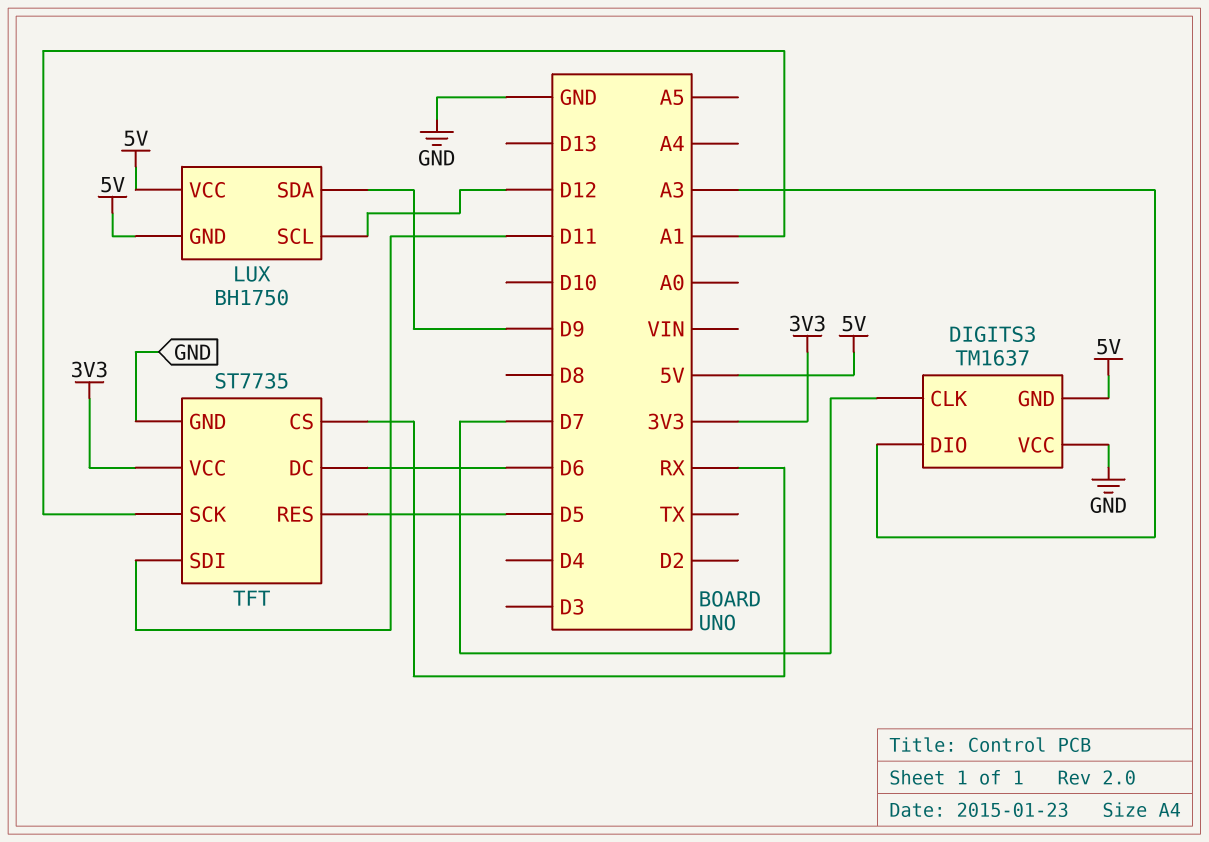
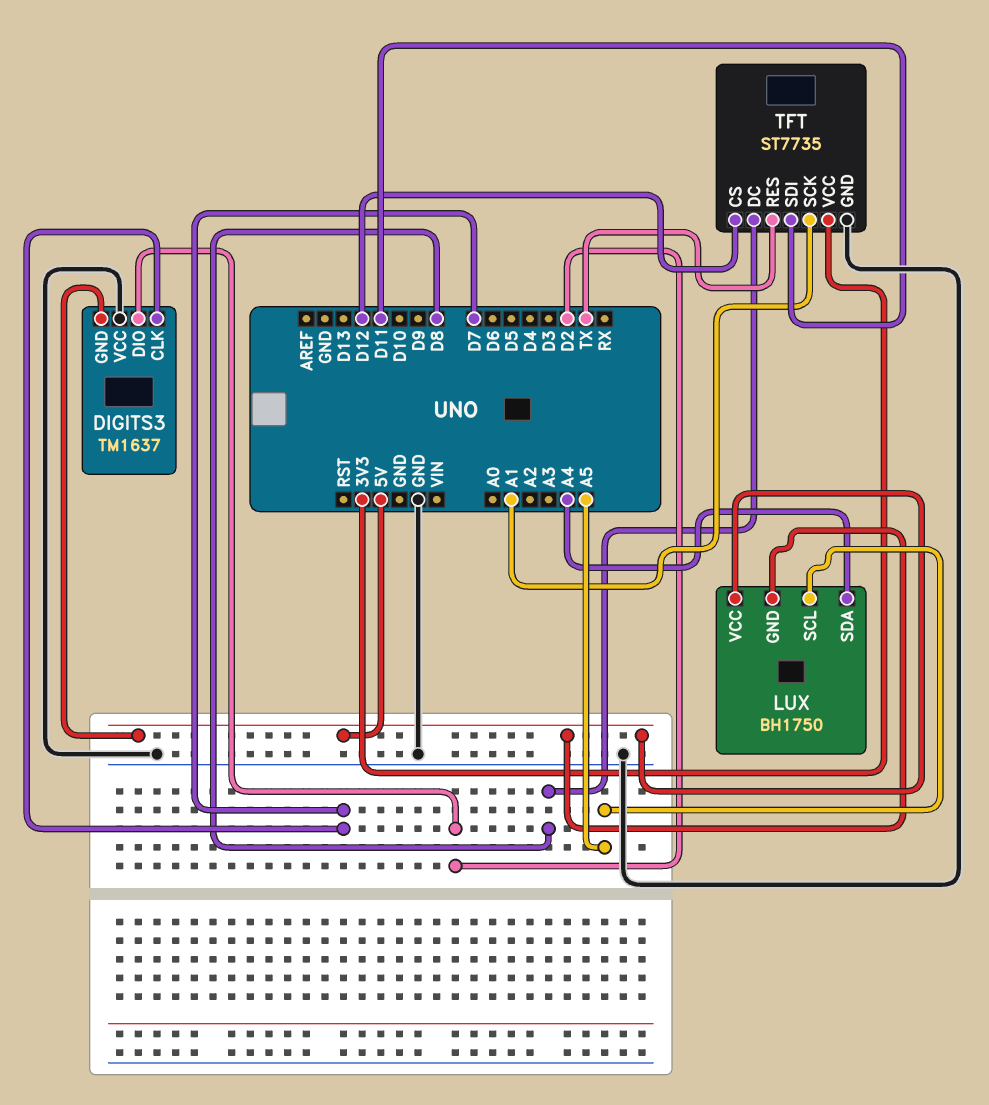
DIGITS3 pin DIO: A3 -> D2
LUX pin SCL: D12 -> A5
LUX pin SDA: D9 -> A4
TFT pin CS: RX -> D12
TFT pin DC: D6 -> D8
TFT pin RES: D5 -> TX

